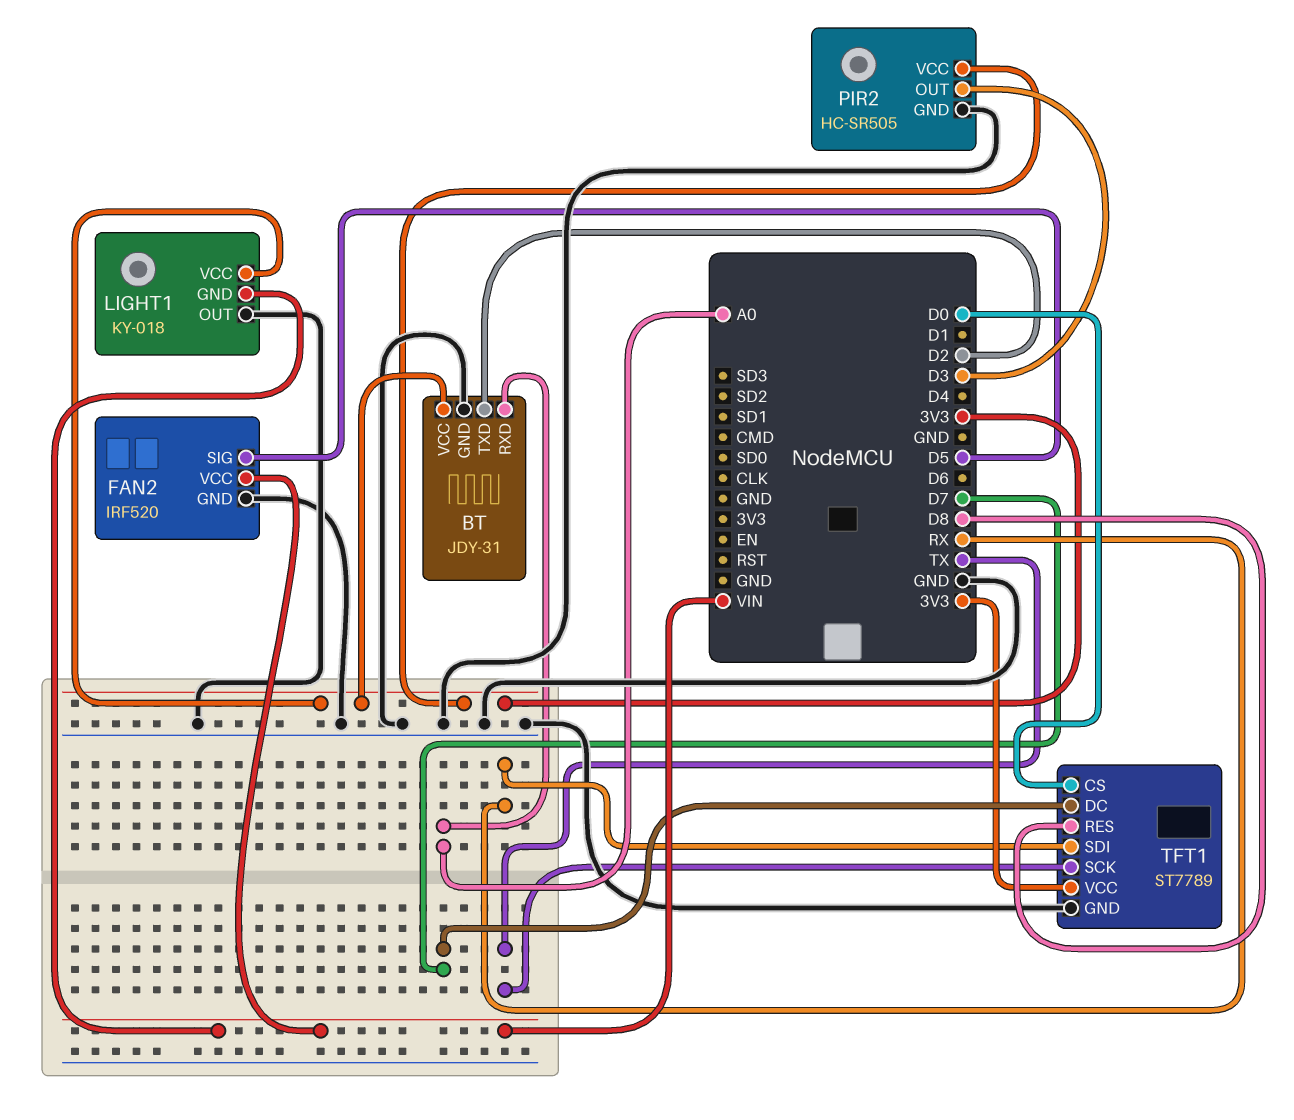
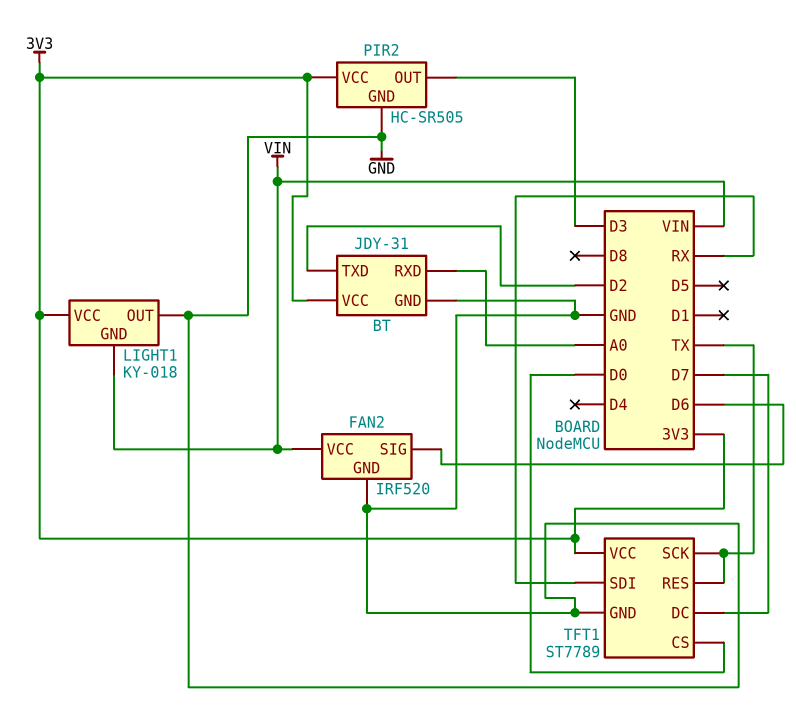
FAN2 pin SIG: D5 -> D6
TFT1 pin RES: D8 -> TX

